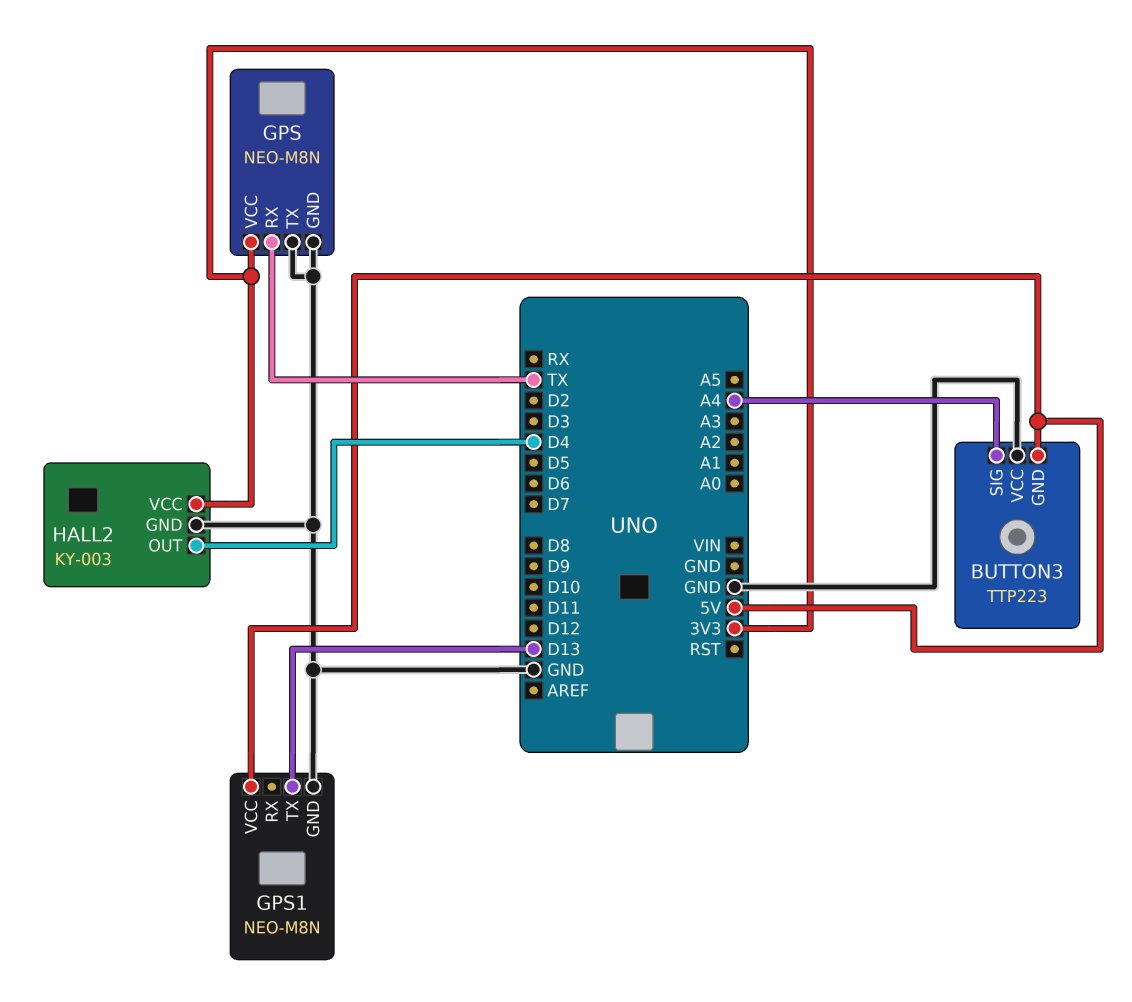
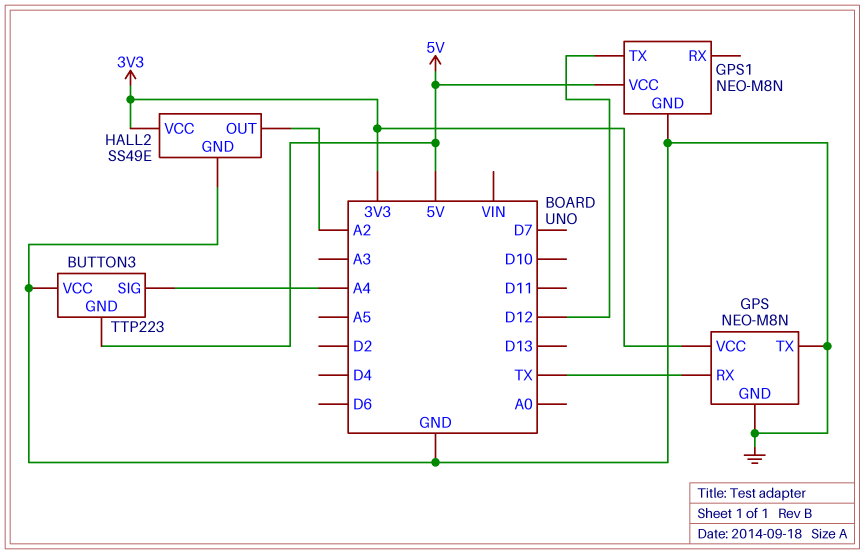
GPS1 pin TX: D13 -> D12
HALL2: KY-003 -> SS49E
HALL2 pin OUT: D4 -> A2

